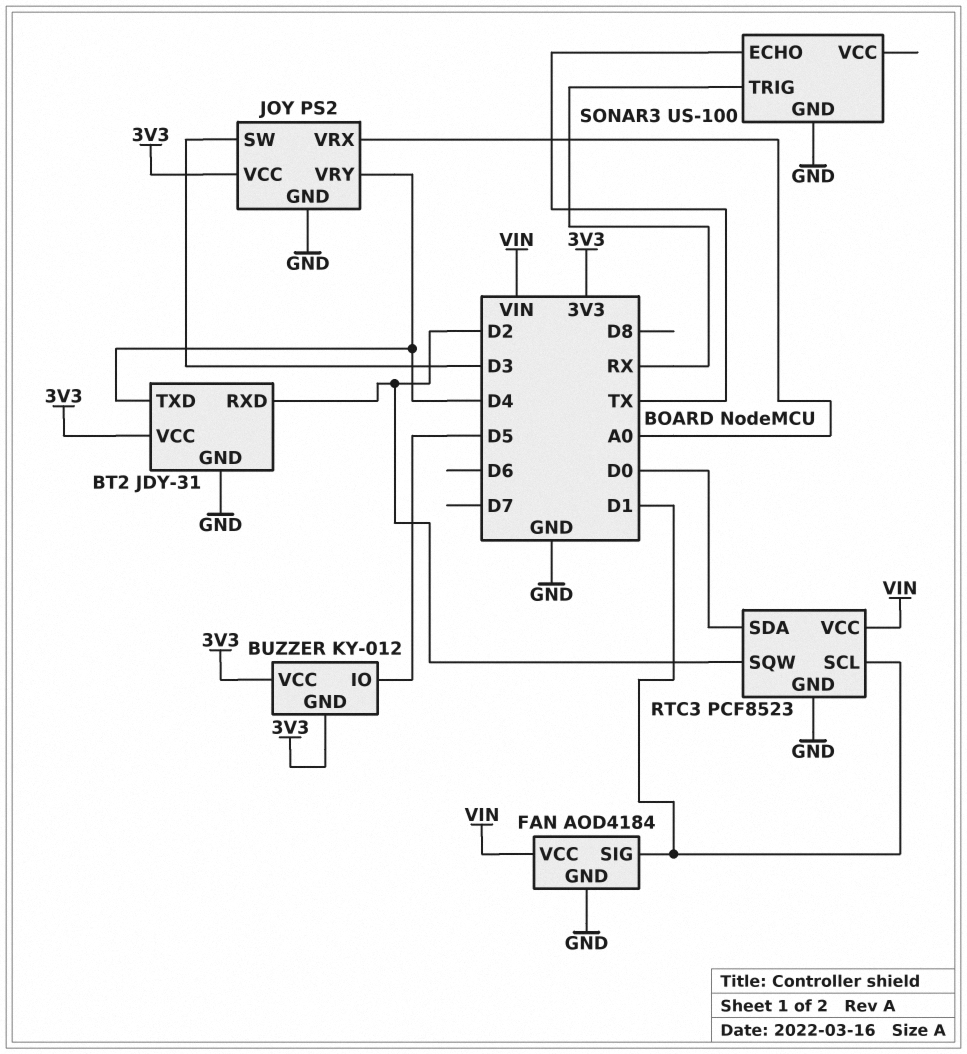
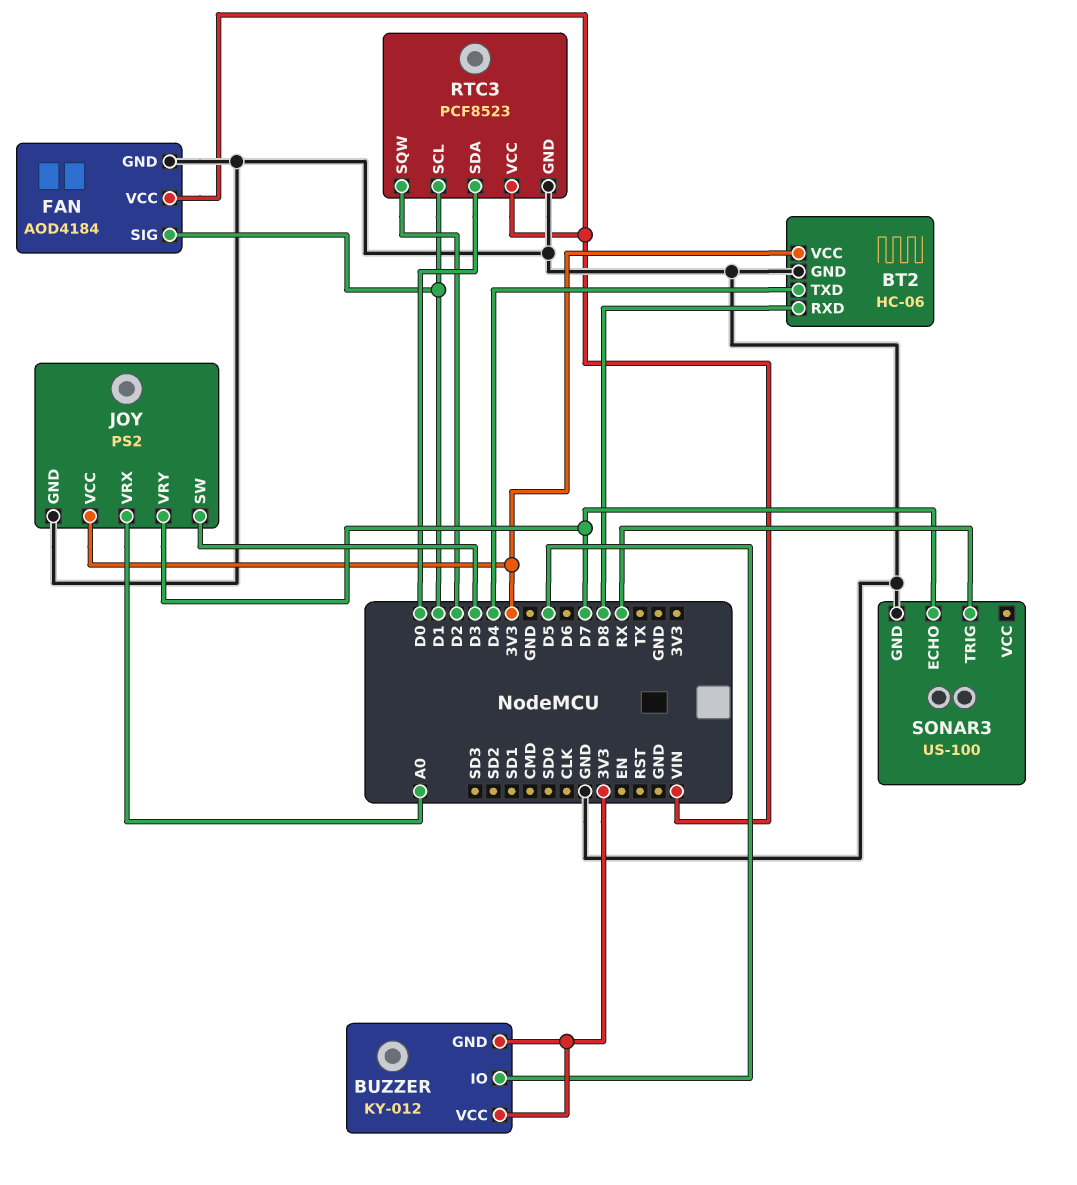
BT2: JDY-31 -> HC-06
BT2 pin RXD: D2 -> D8
JOY pin VRY: D4 -> D7
SONAR3 pin ECHO: TX -> D7

